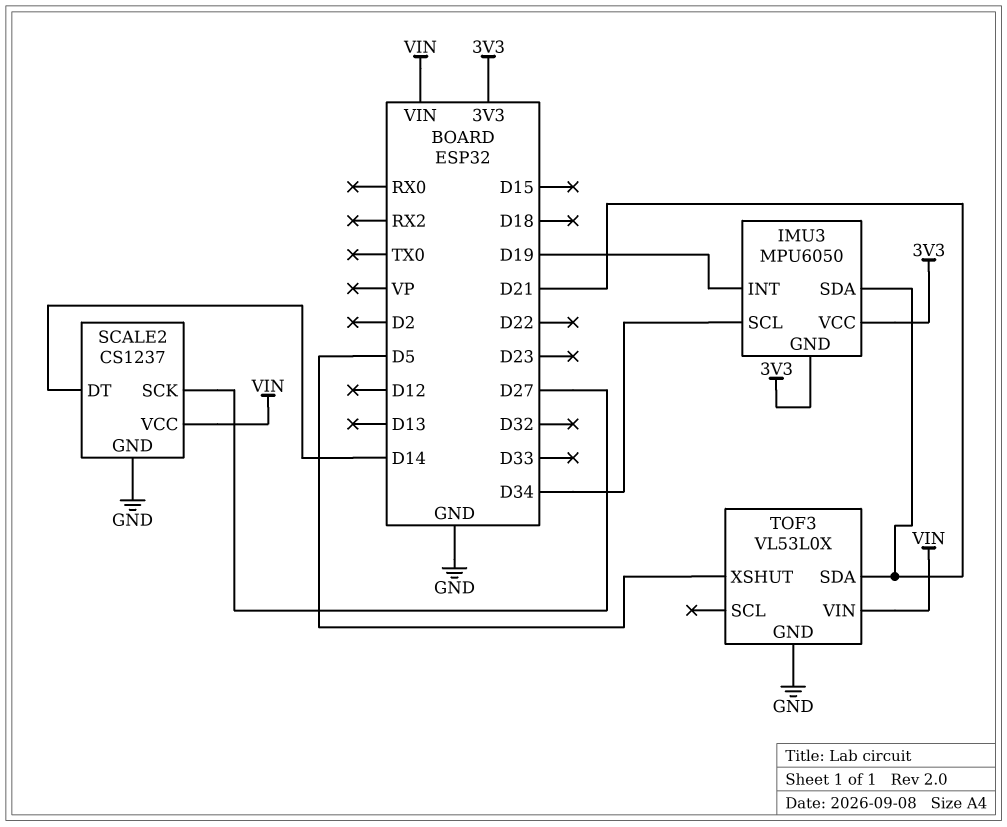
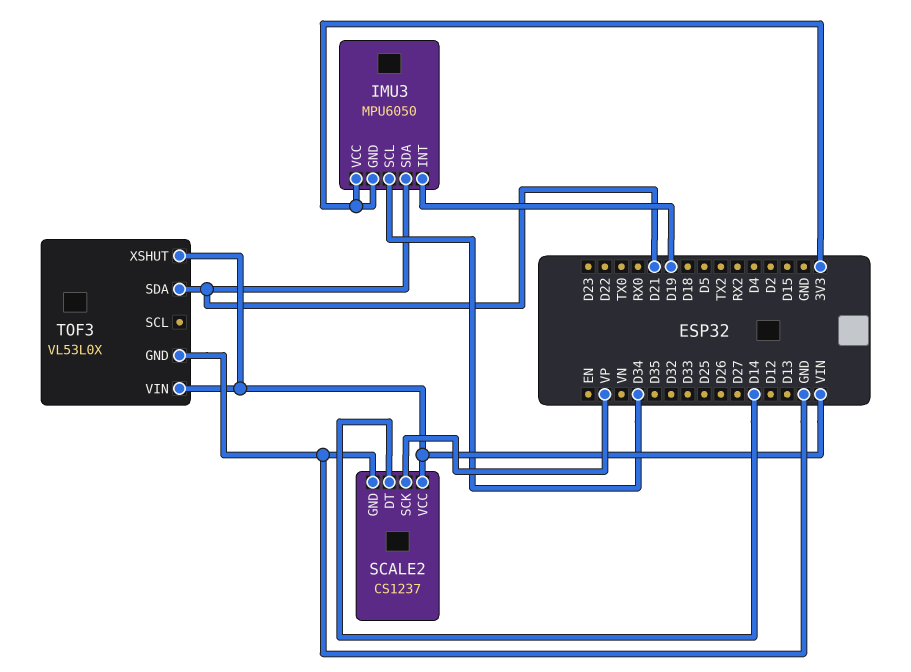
SCALE2 pin SCK: D27 -> VP
TOF3 pin XSHUT: D5 -> VIN

